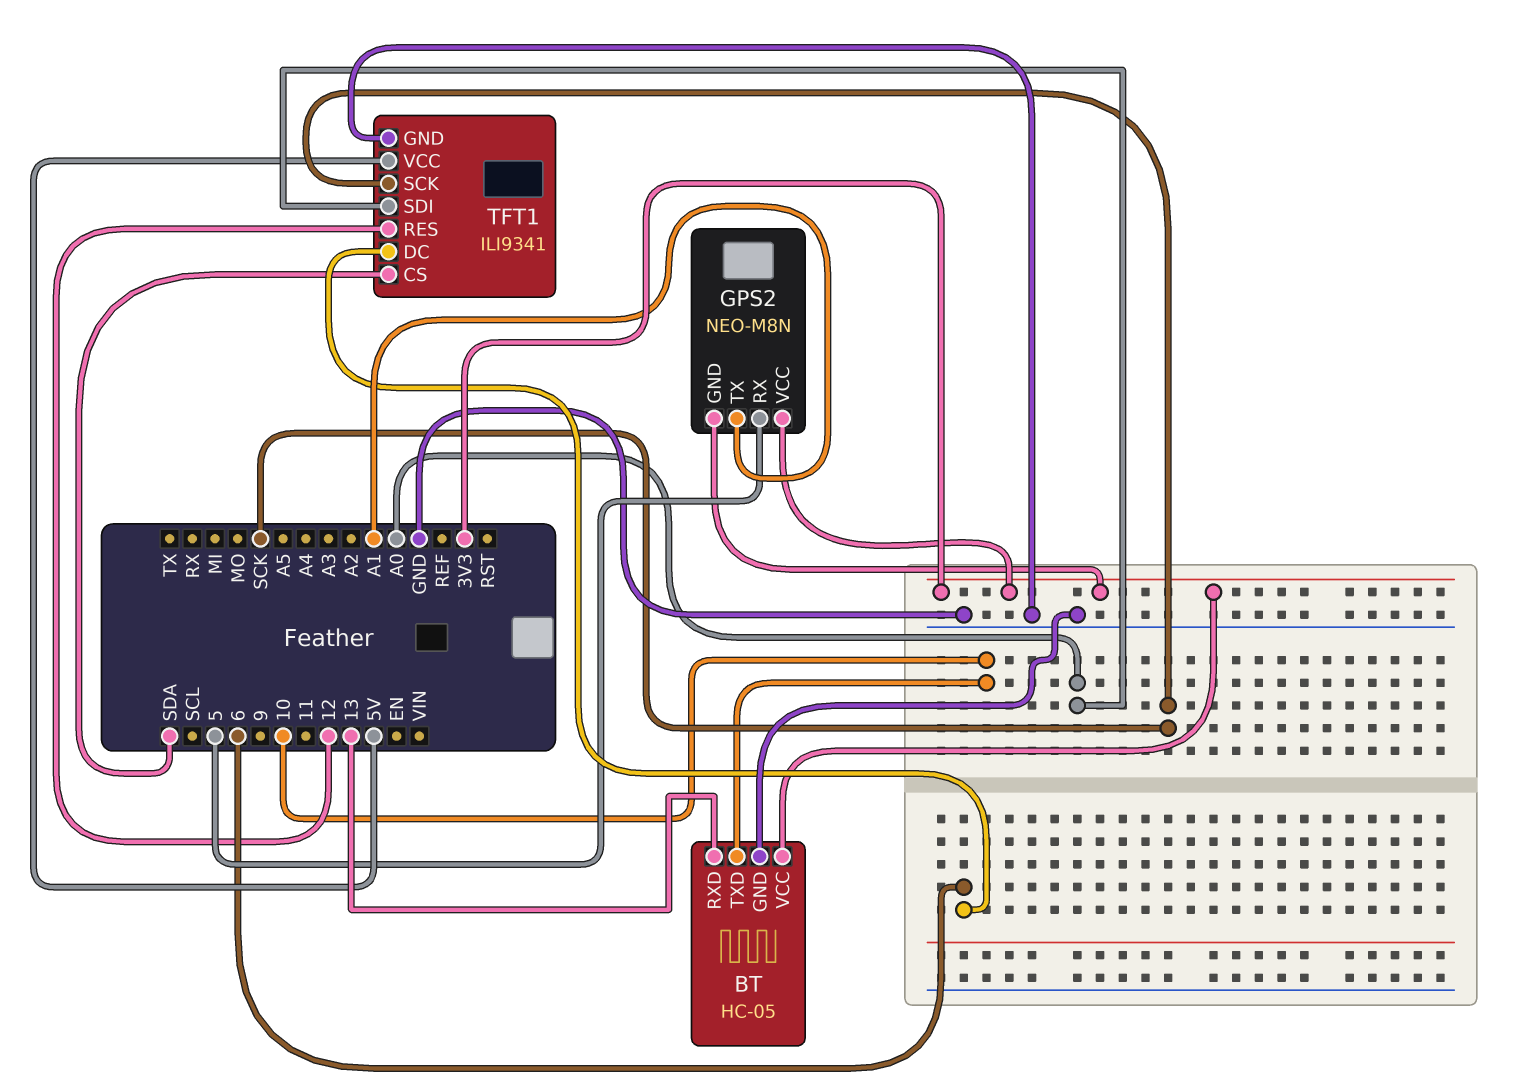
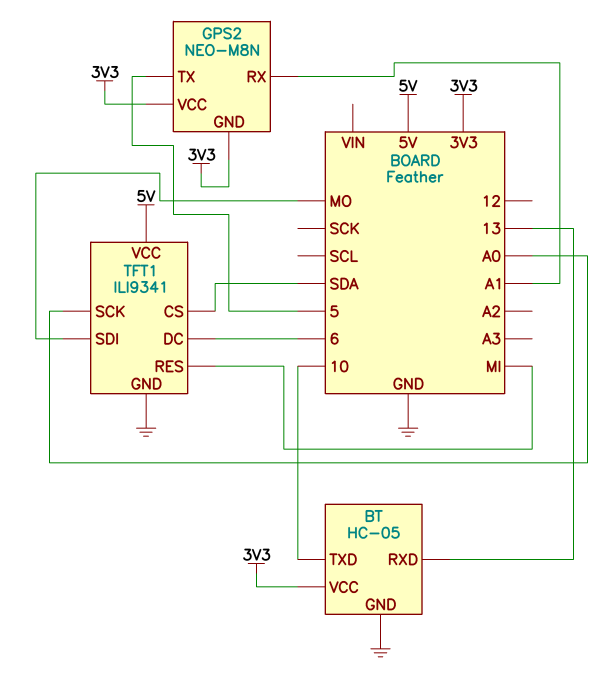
GPS2 pin RX: 5 -> A1
GPS2 pin TX: A1 -> 5
TFT1 pin RES: 12 -> MI
TFT1 pin SCK: SCK -> A0
TFT1 pin SDI: A0 -> MO

